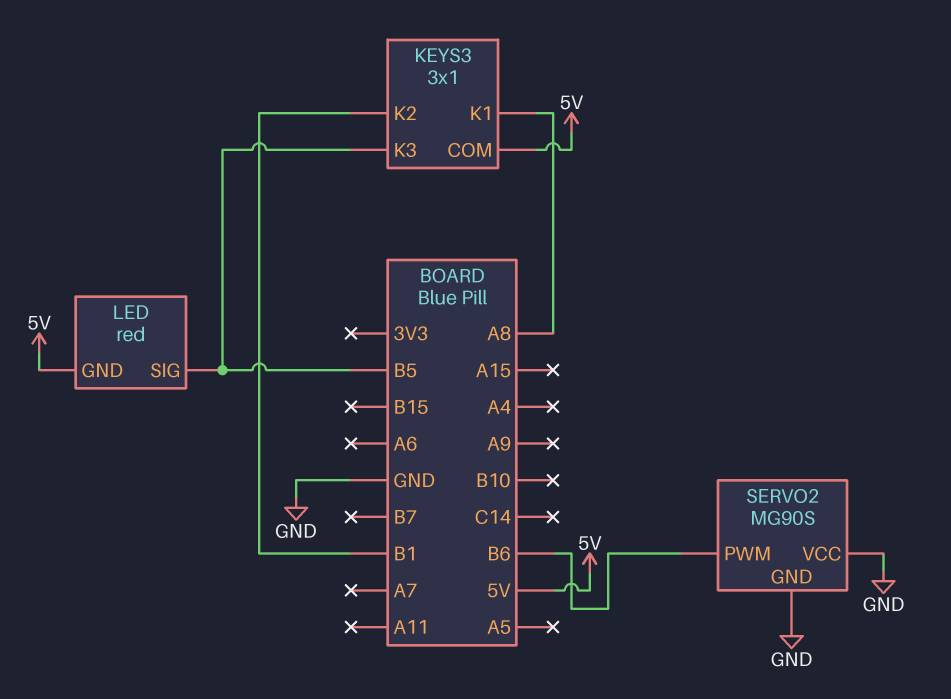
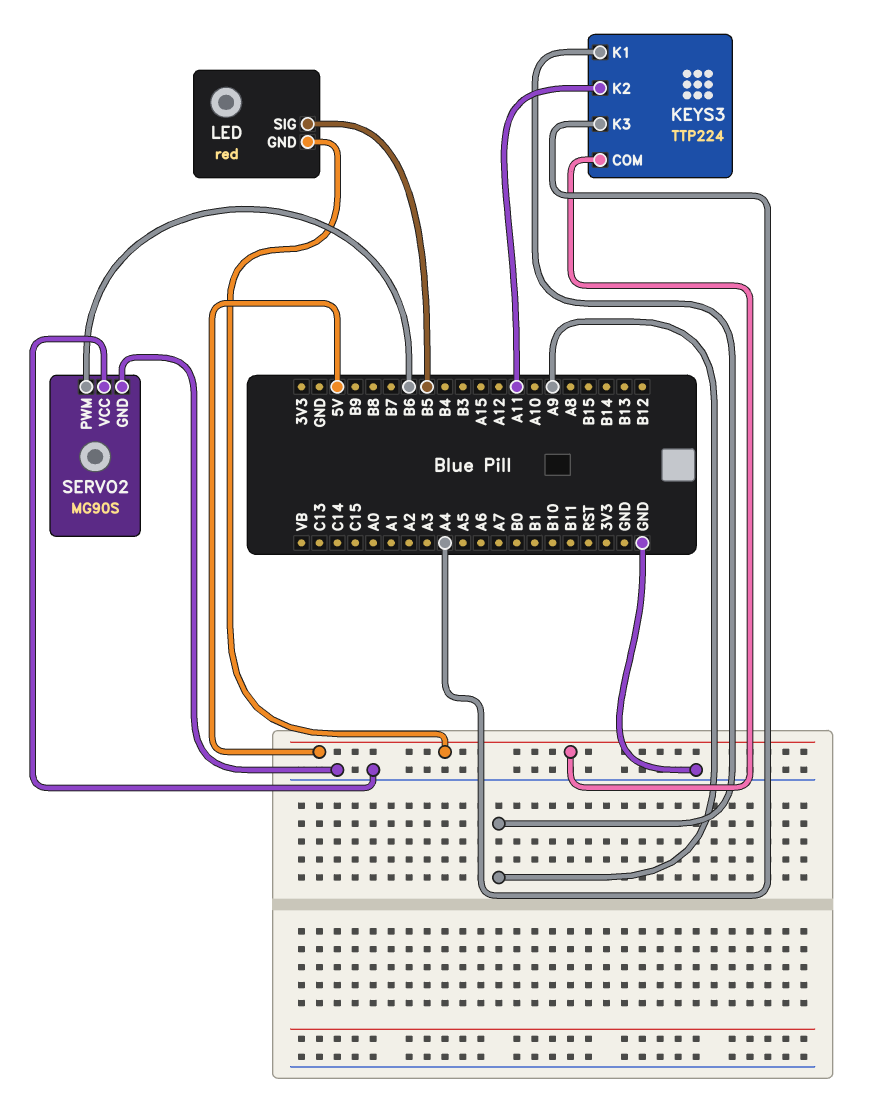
KEYS3: 3x1 -> TTP224
KEYS3 pin K1: A8 -> A9
KEYS3 pin K2: B1 -> A11
KEYS3 pin K3: B5 -> A4

